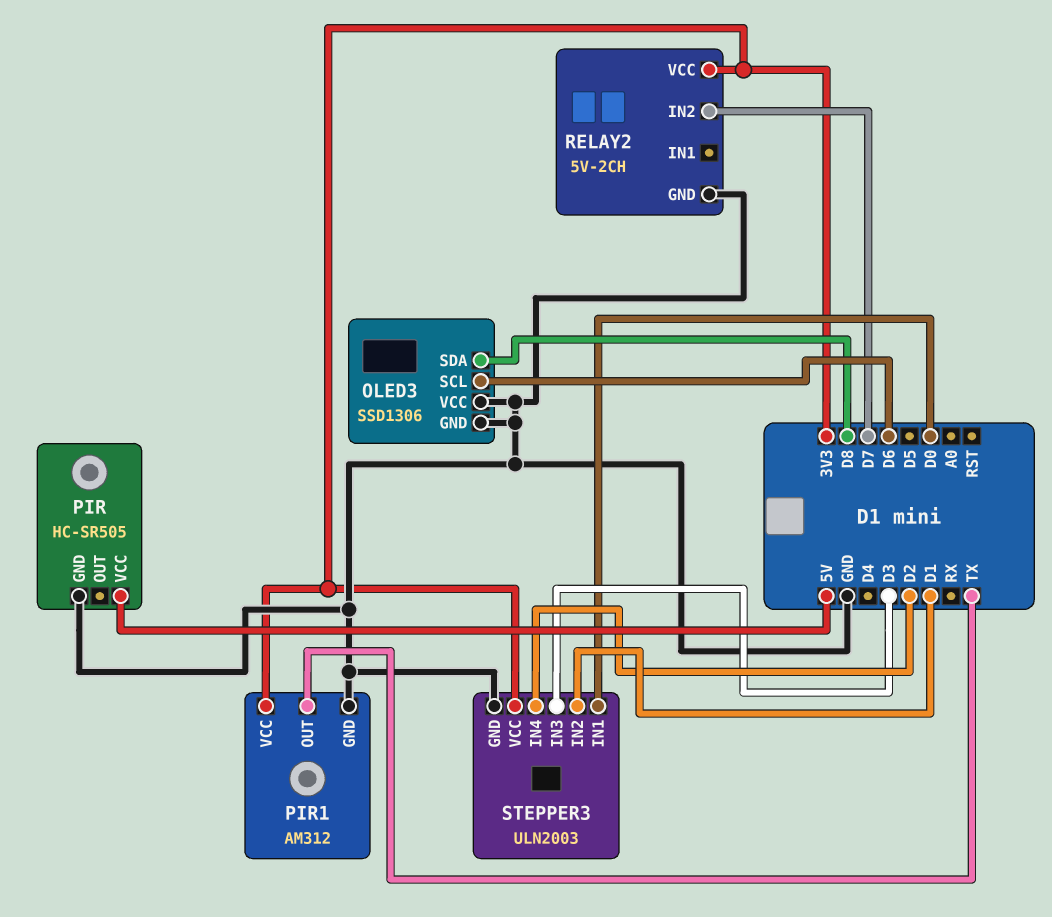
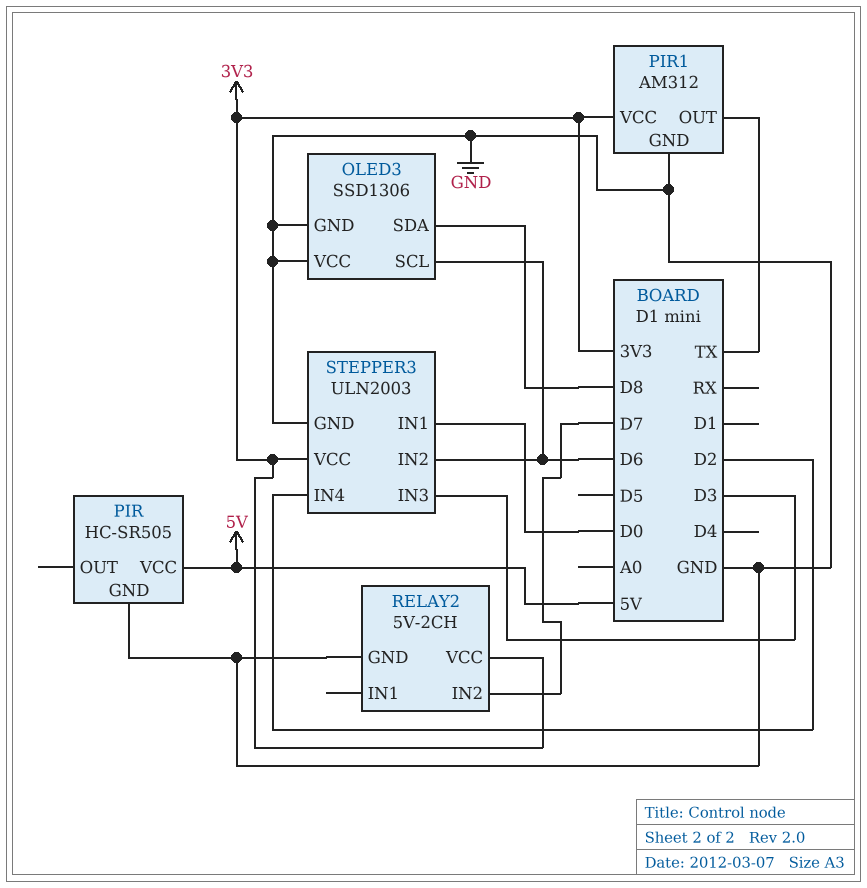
STEPPER3 pin IN2: D1 -> D6

